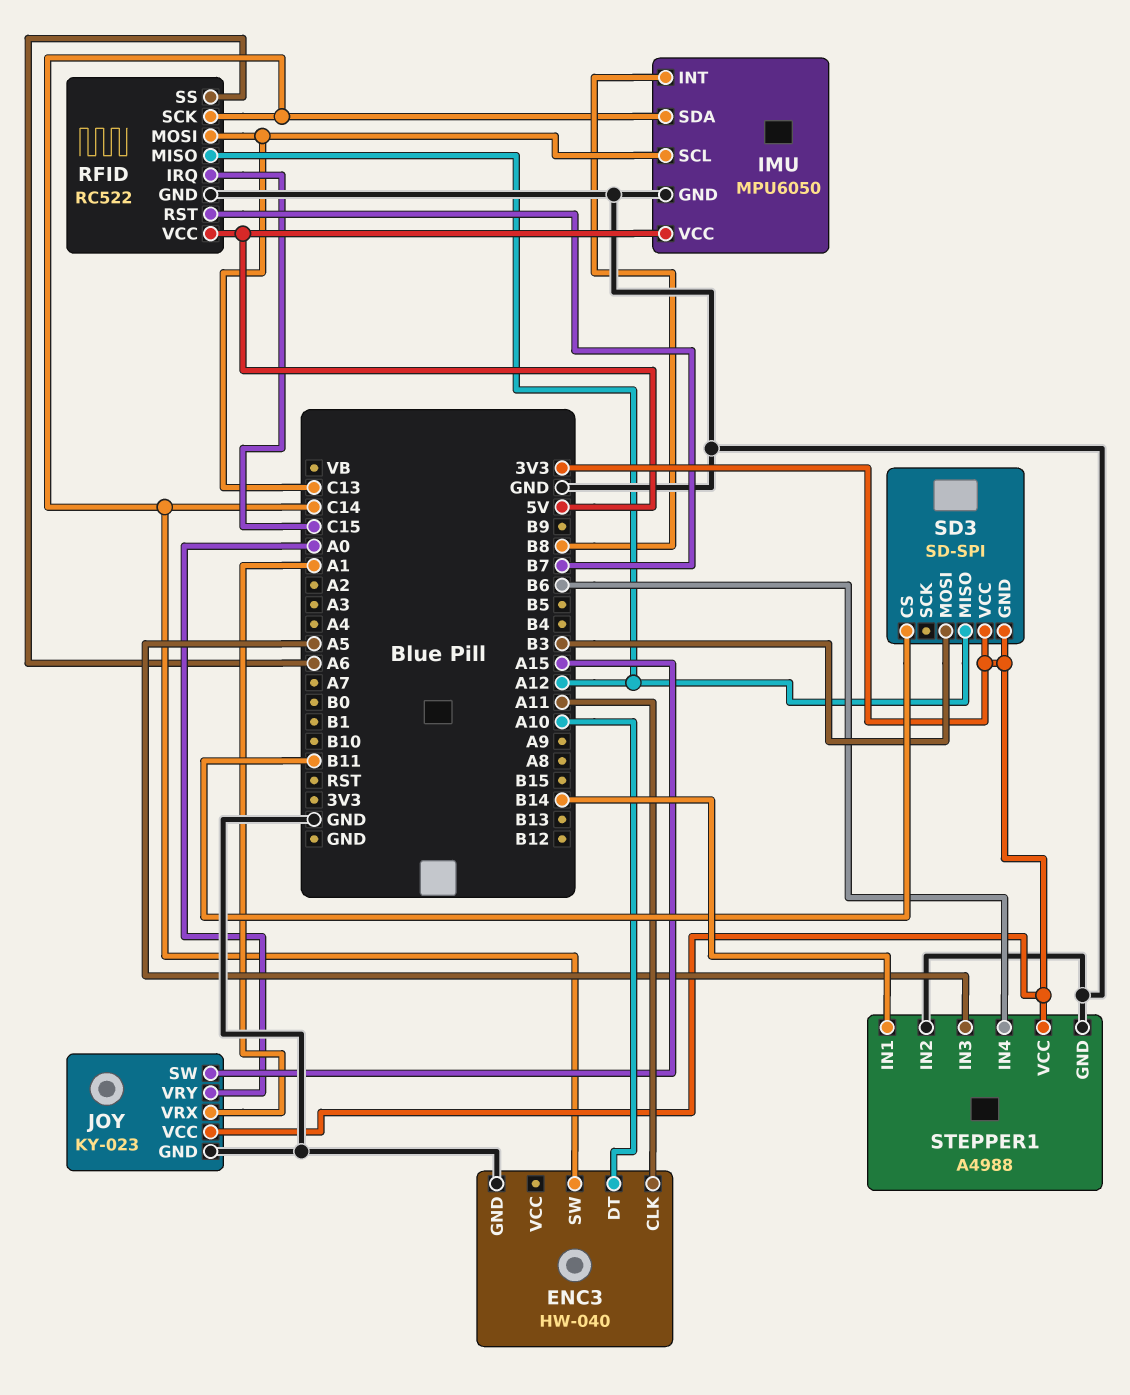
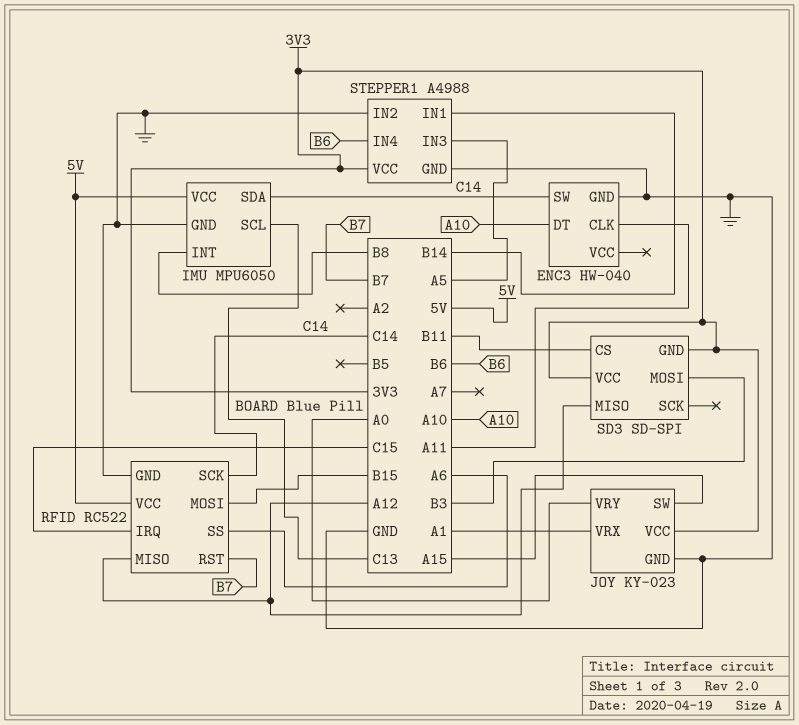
RFID pin MOSI: C13 -> B15

